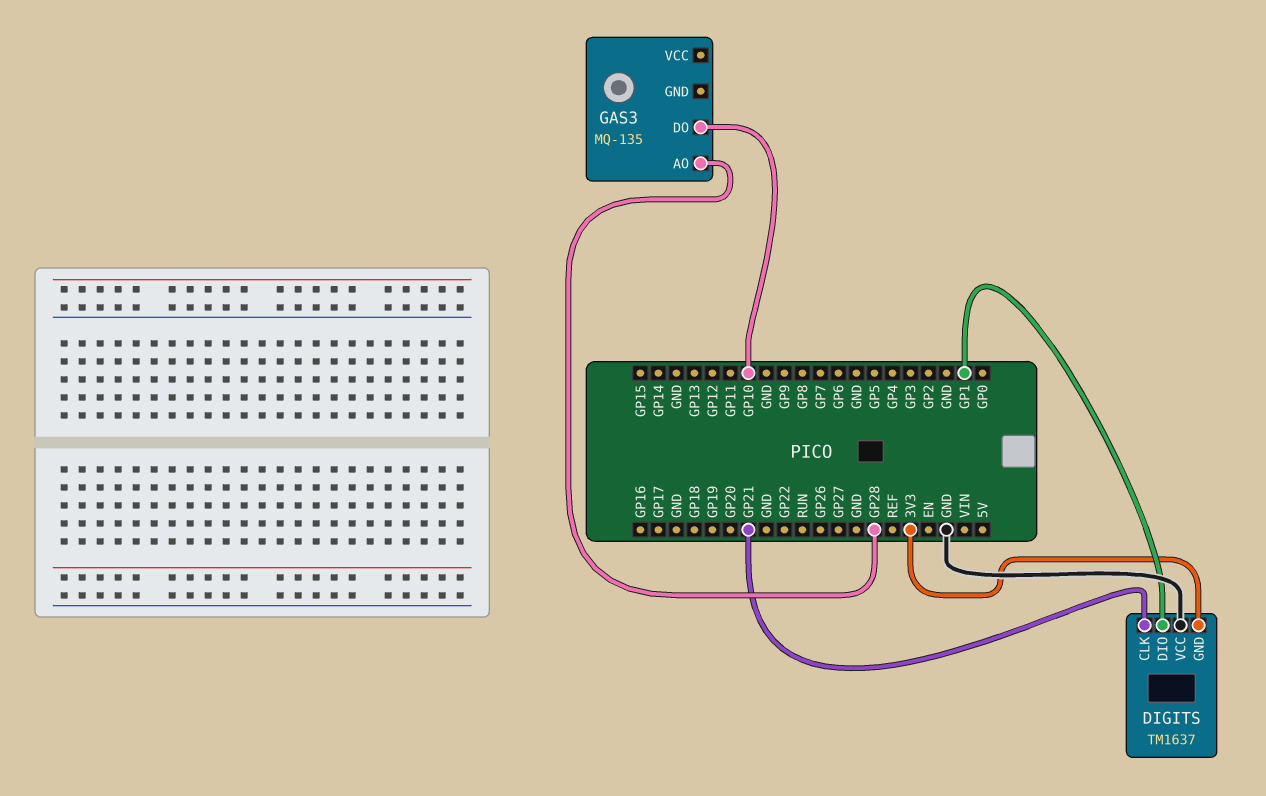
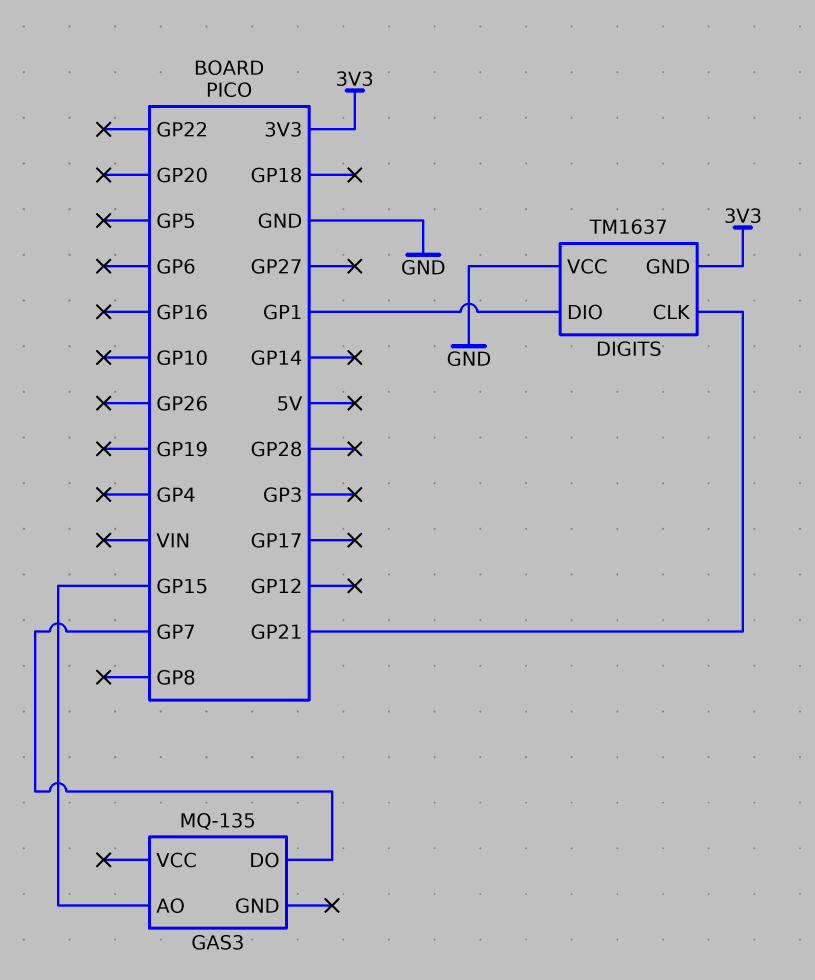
GAS3 pin AO: GP28 -> GP15
GAS3 pin DO: GP10 -> GP7

